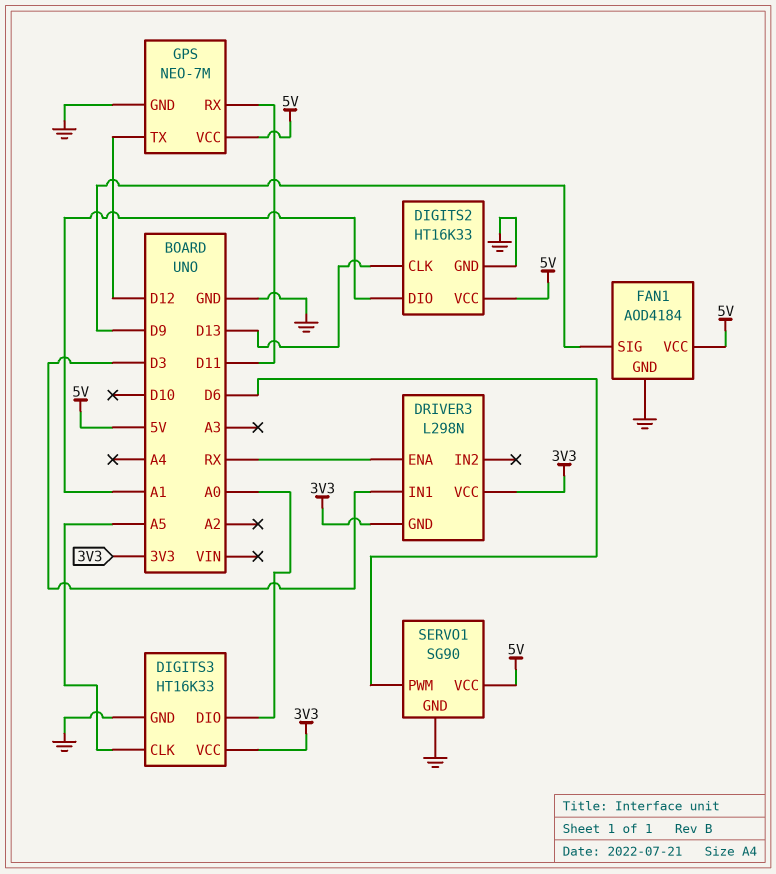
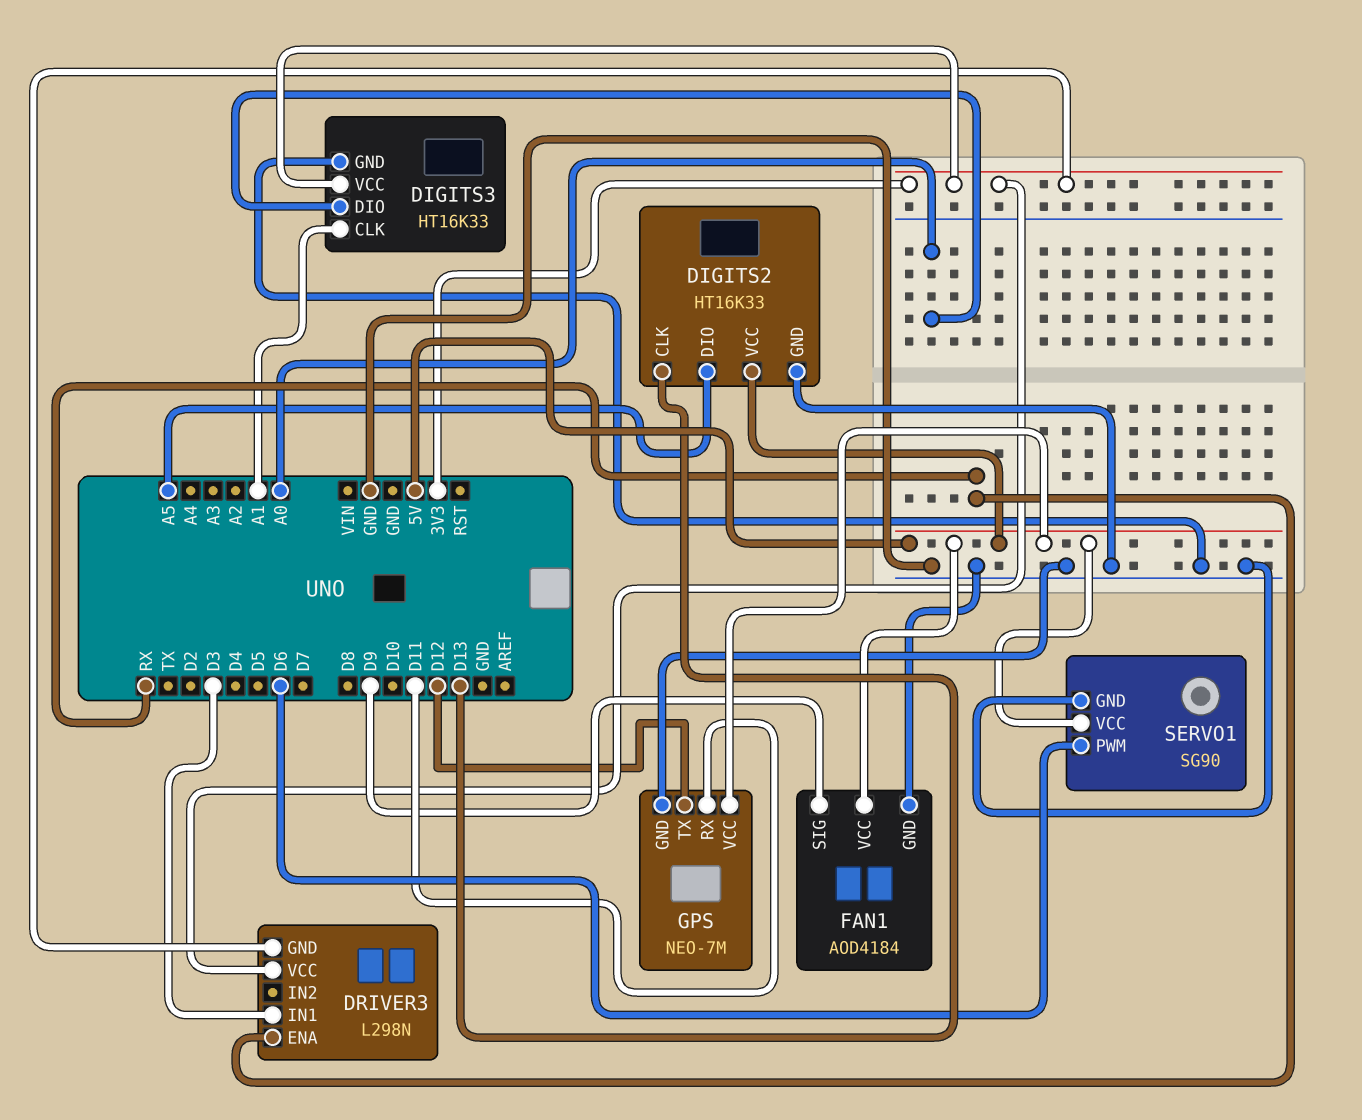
DIGITS2 pin DIO: A1 -> A5
DIGITS3 pin CLK: A5 -> A1

